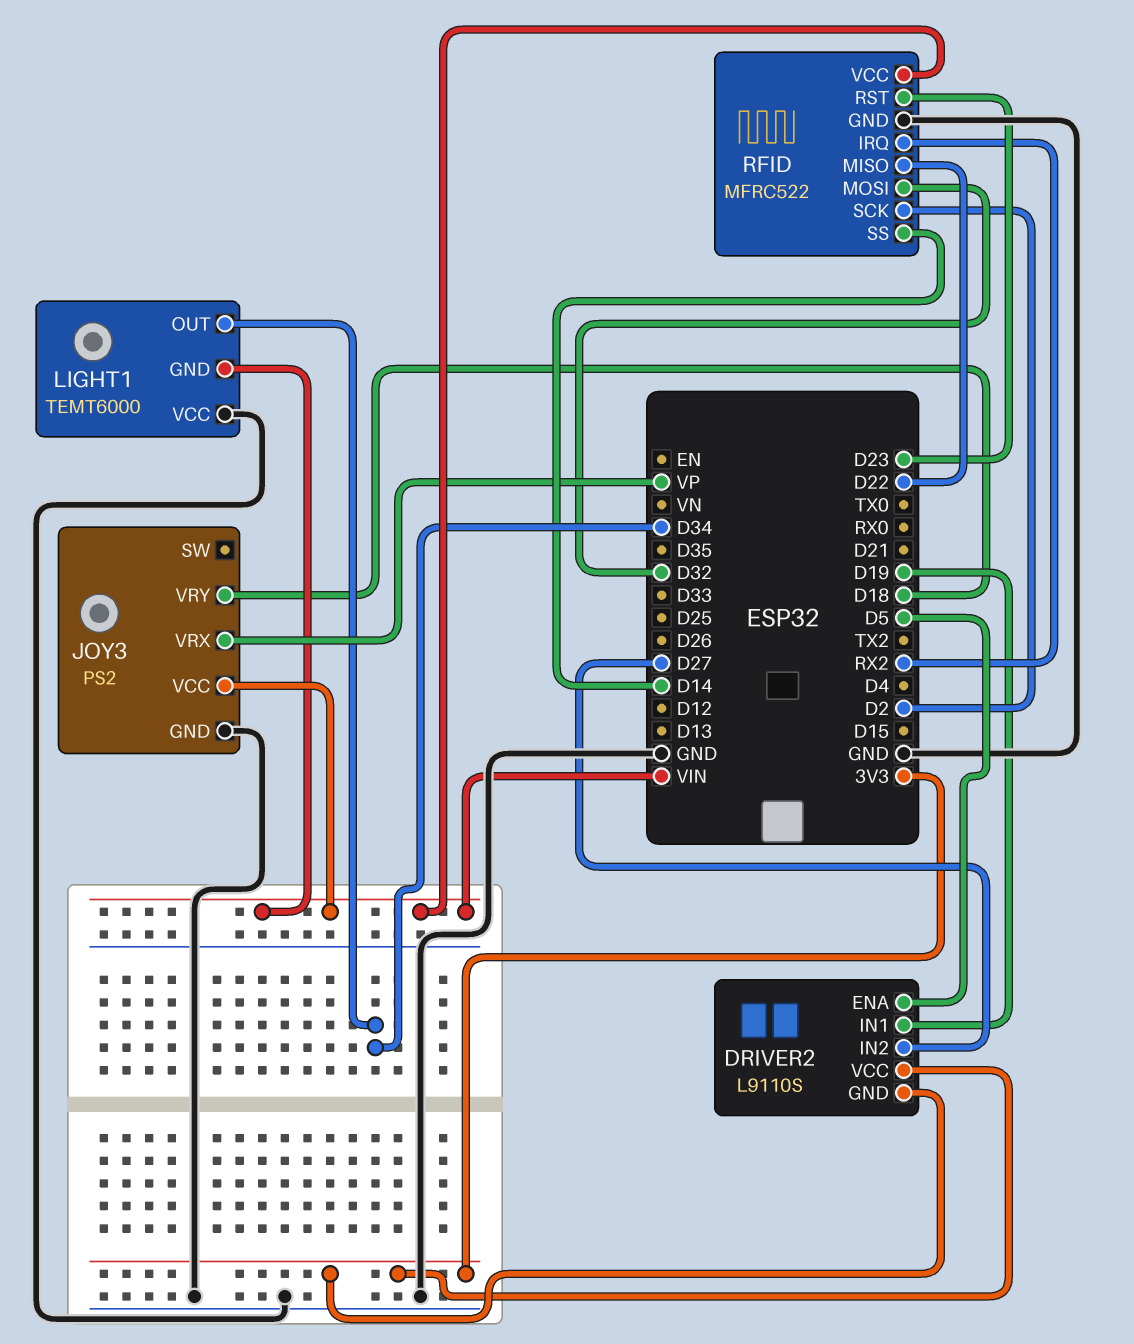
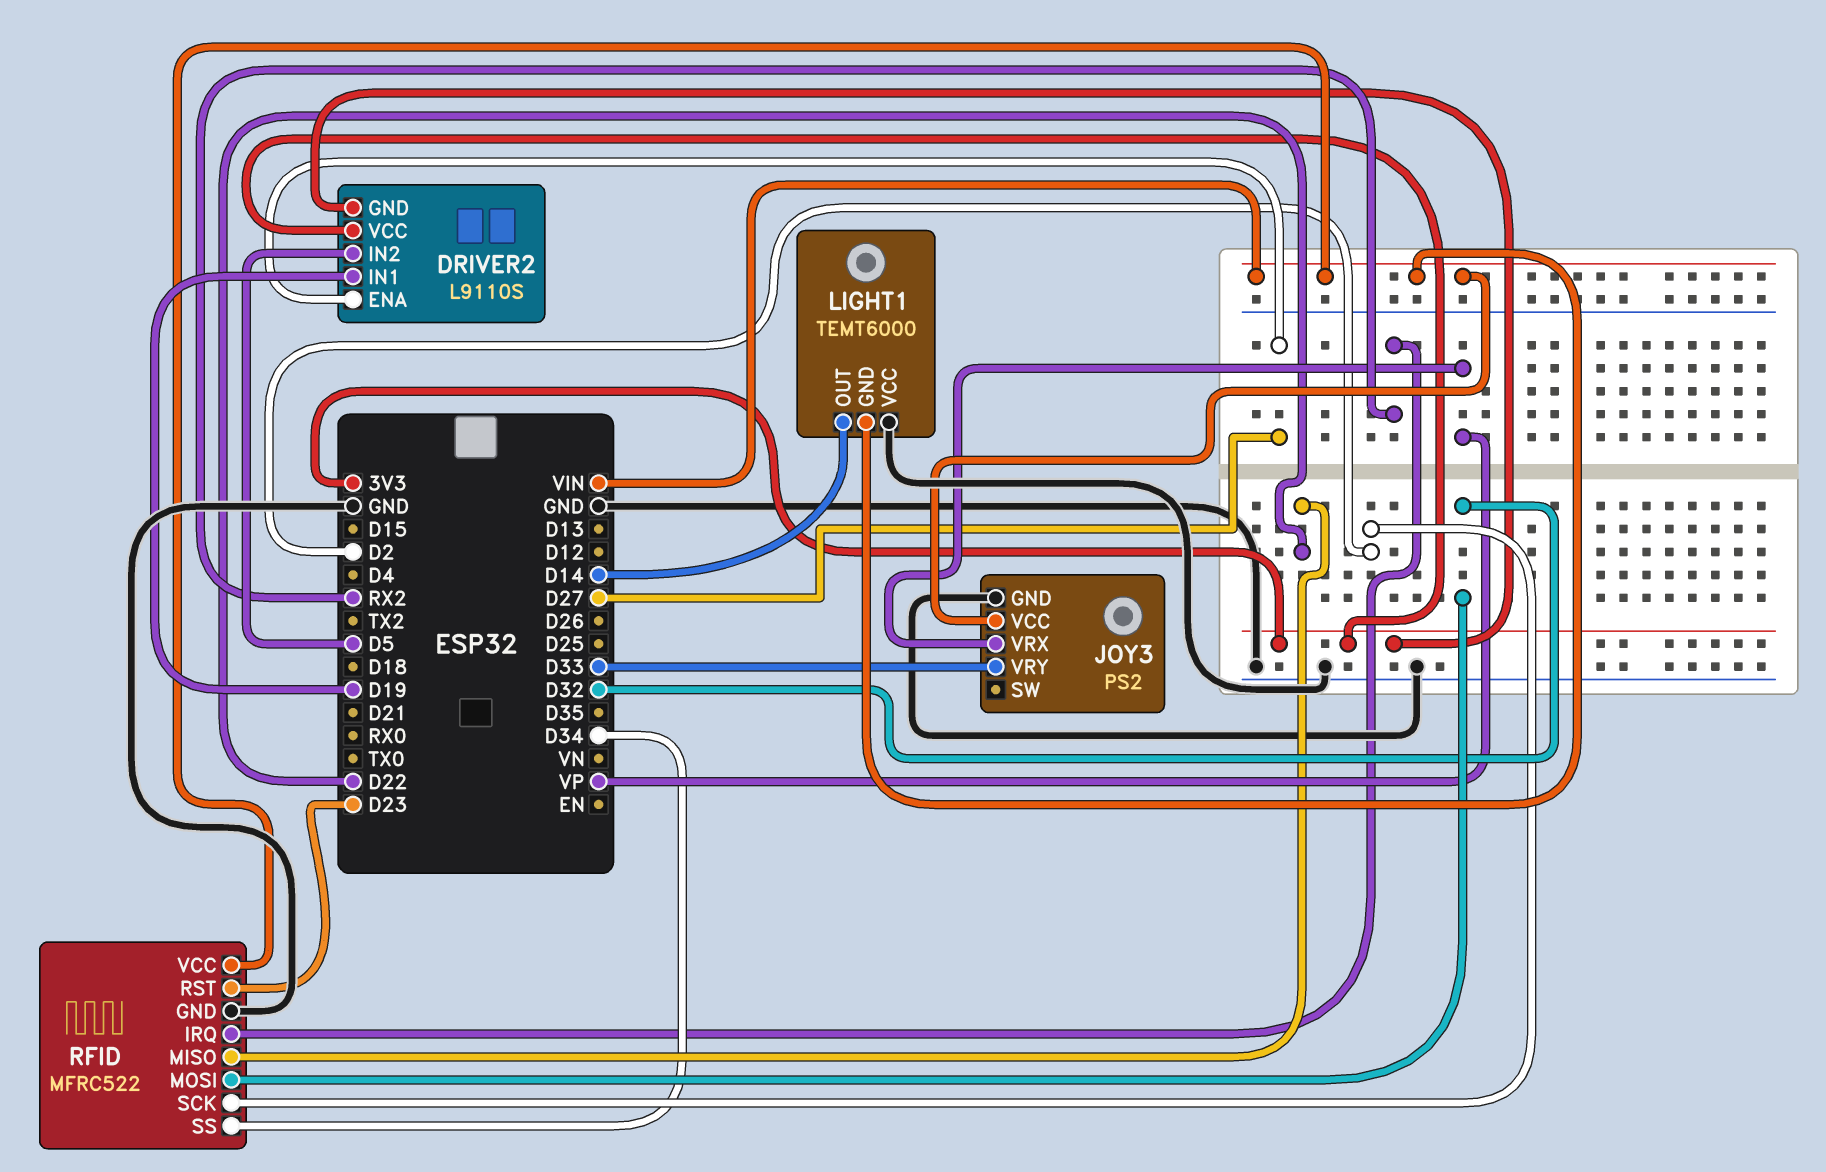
DRIVER2 pin ENA: D5 -> D27
DRIVER2 pin IN2: D27 -> D5
JOY3 pin VRY: D18 -> D33
LIGHT1 pin OUT: D34 -> D14
RFID pin SS: D14 -> D34

